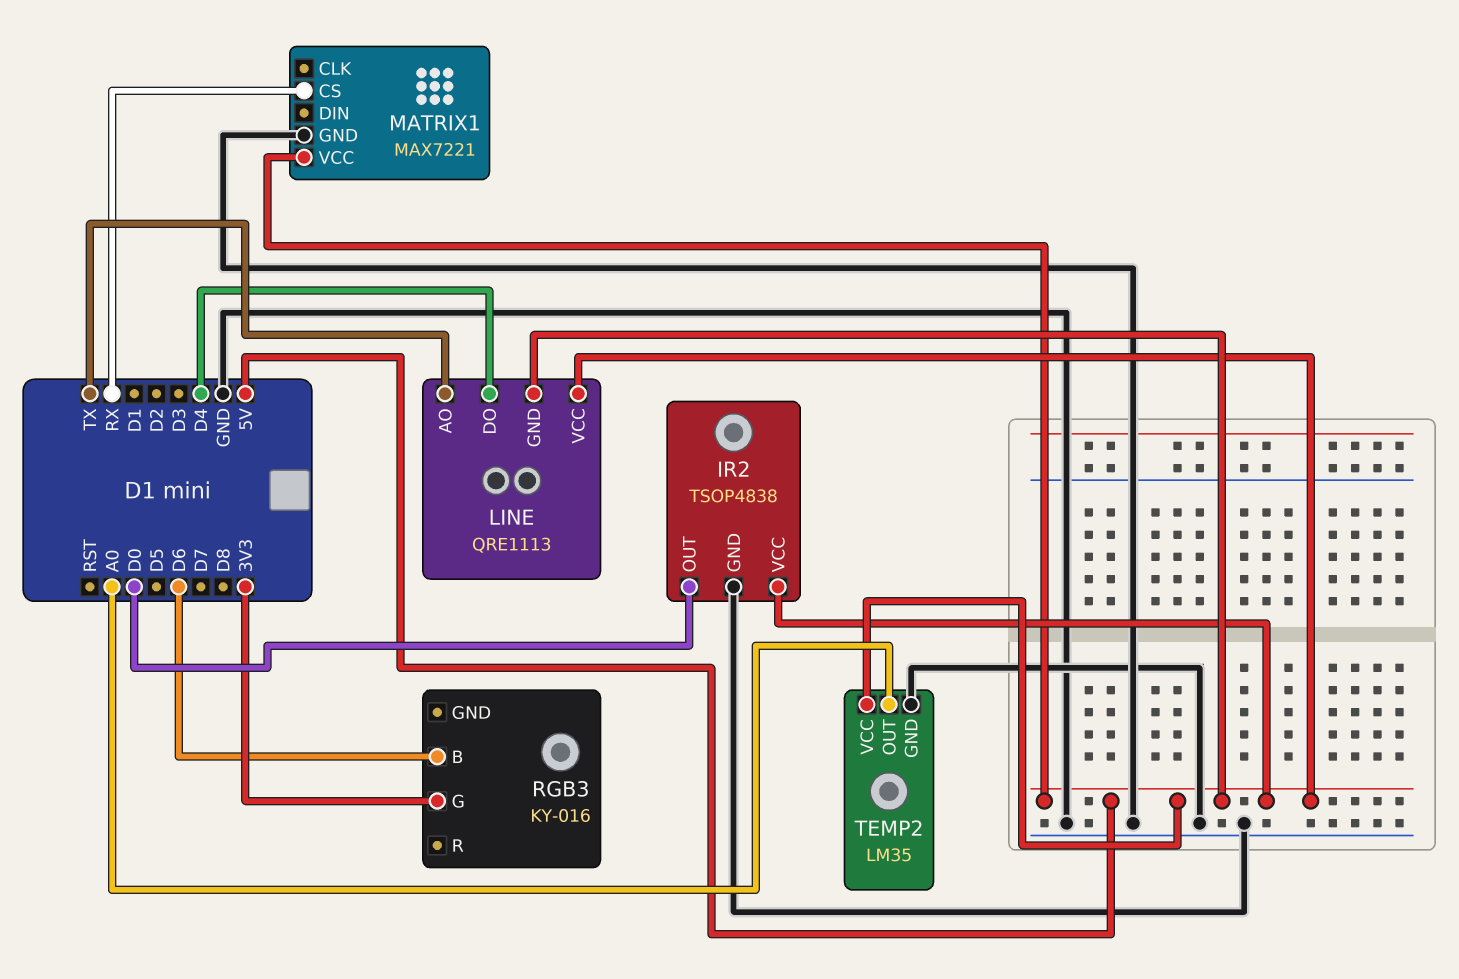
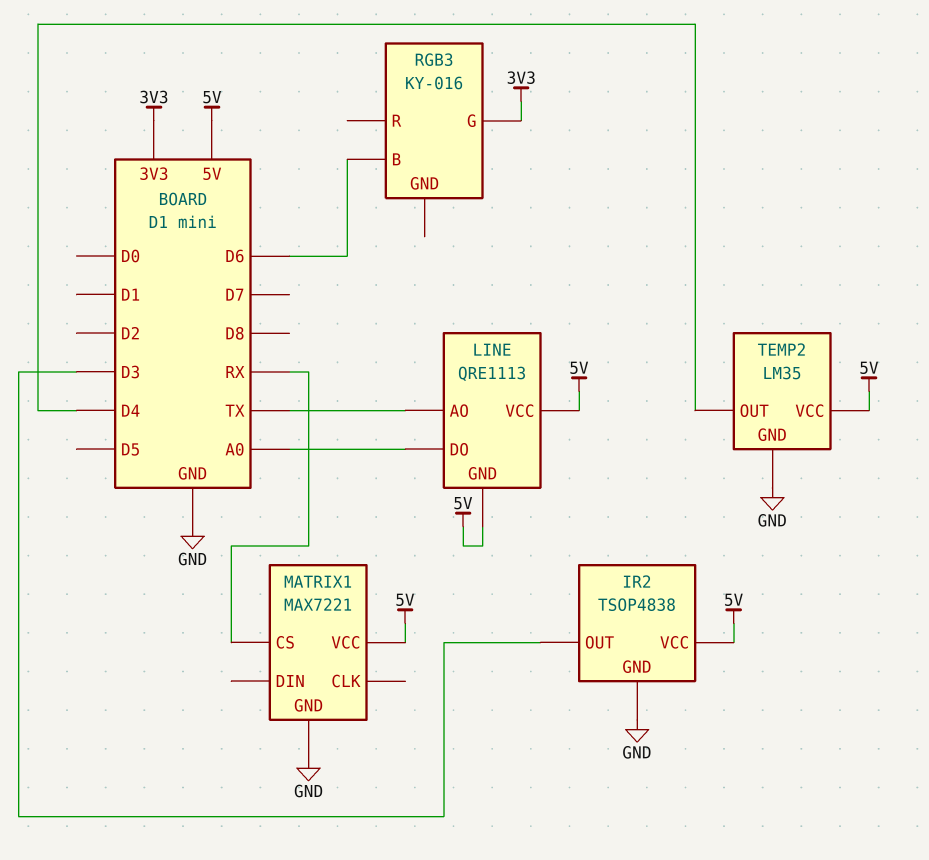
IR2 pin OUT: D0 -> D3
LINE pin DO: D4 -> A0
TEMP2 pin OUT: A0 -> D4

